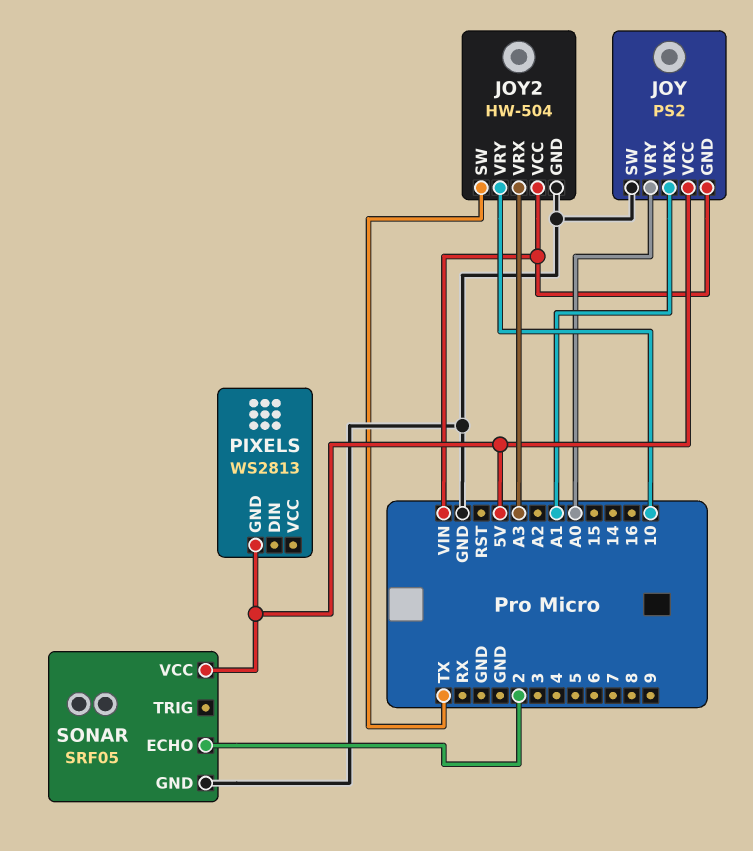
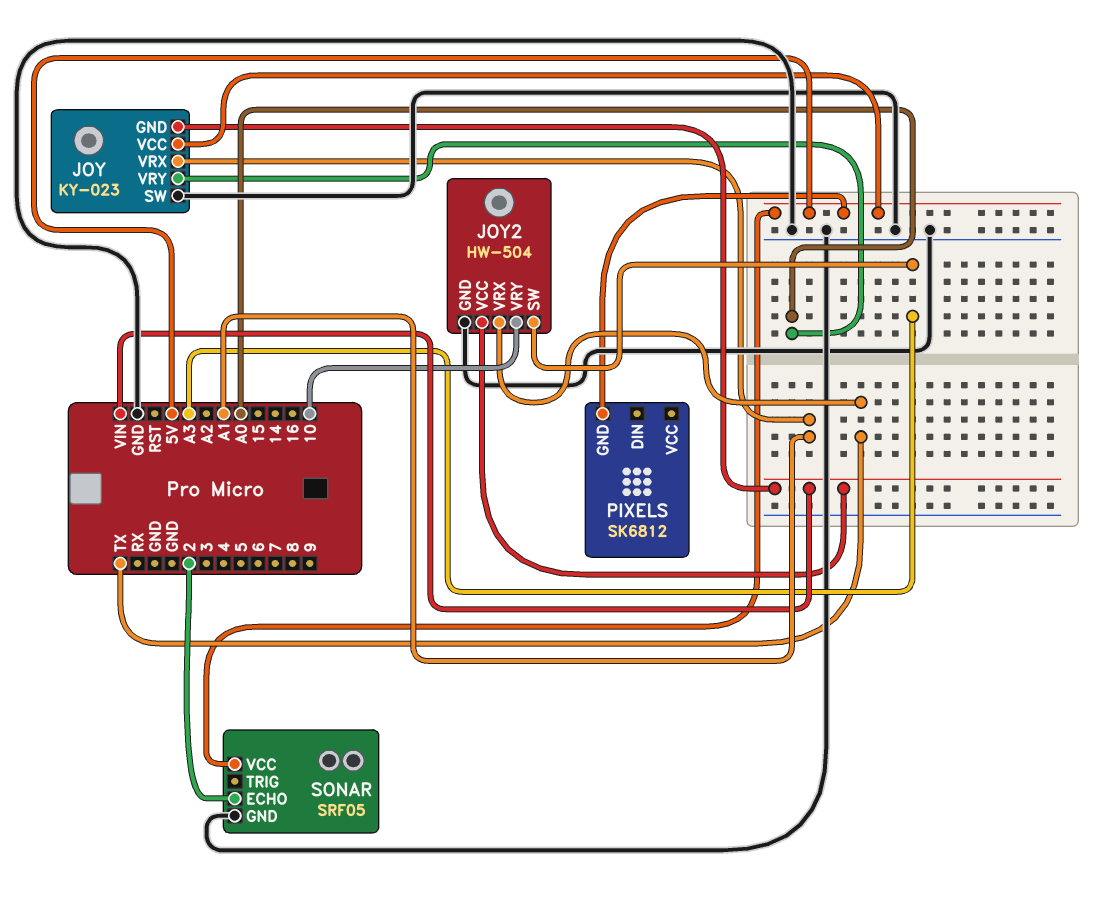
JOY: PS2 -> KY-023
JOY2 pin SW: TX -> A3
JOY2 pin VRX: A3 -> TX
PIXELS: WS2813 -> SK6812

